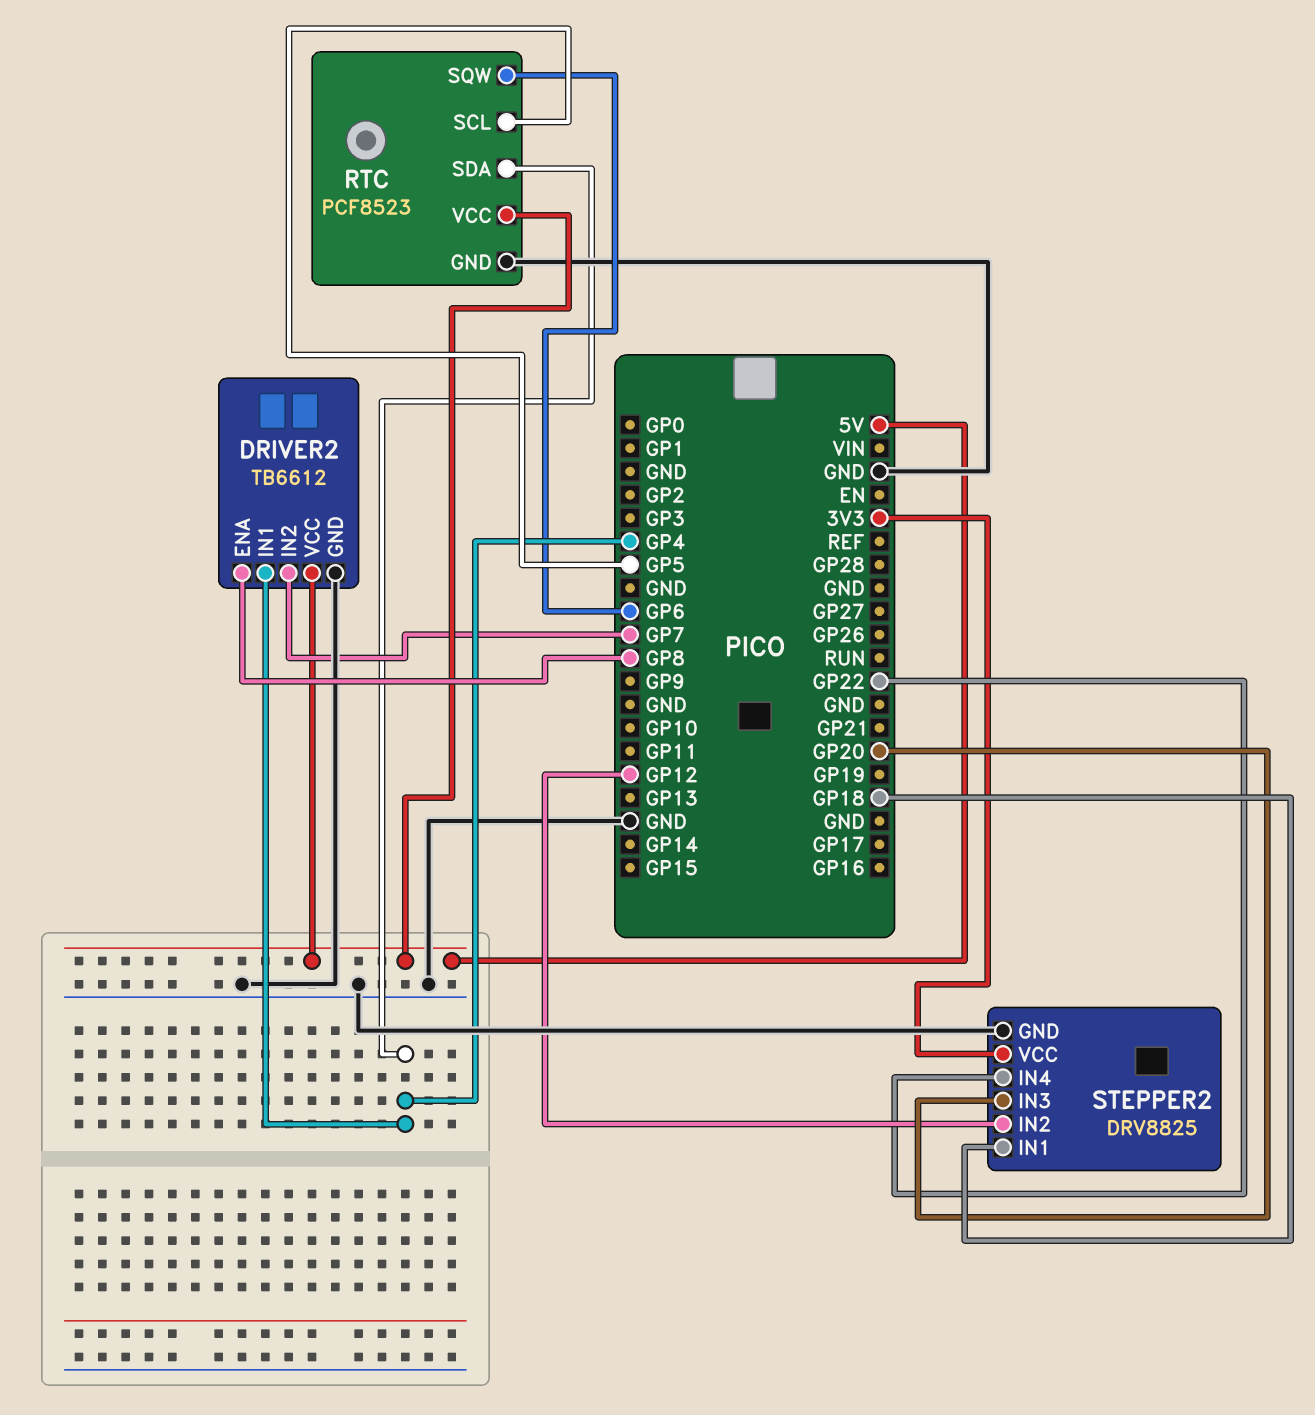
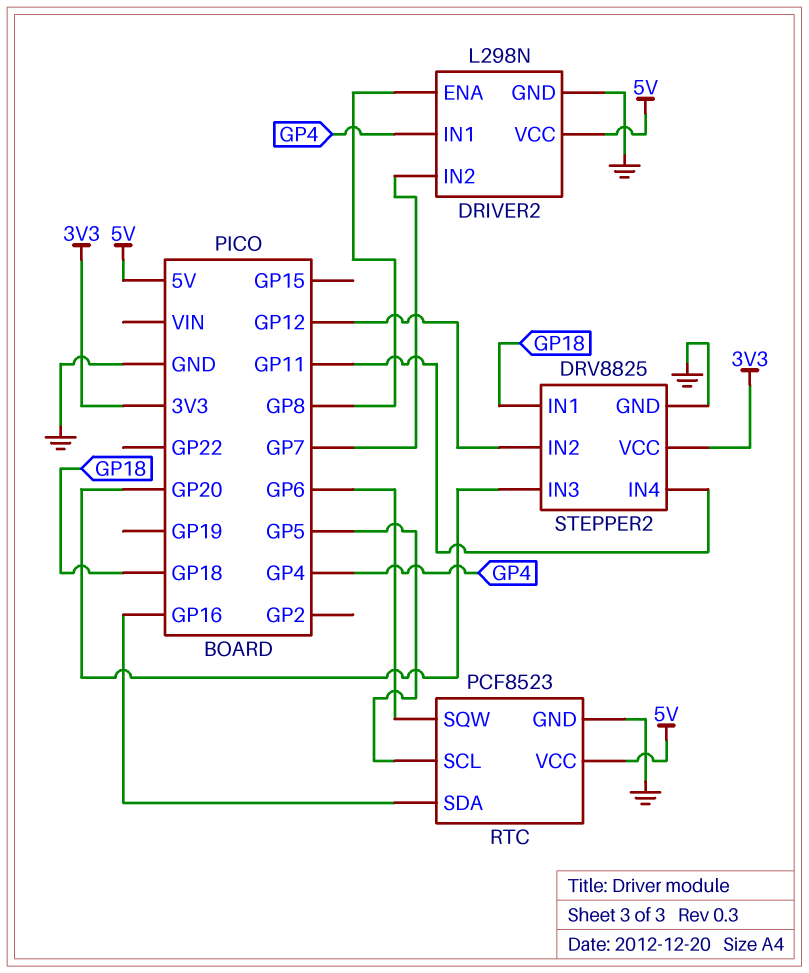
DRIVER2: TB6612 -> L298N
RTC pin SDA: GP4 -> GP16
STEPPER2 pin IN4: GP22 -> GP11

